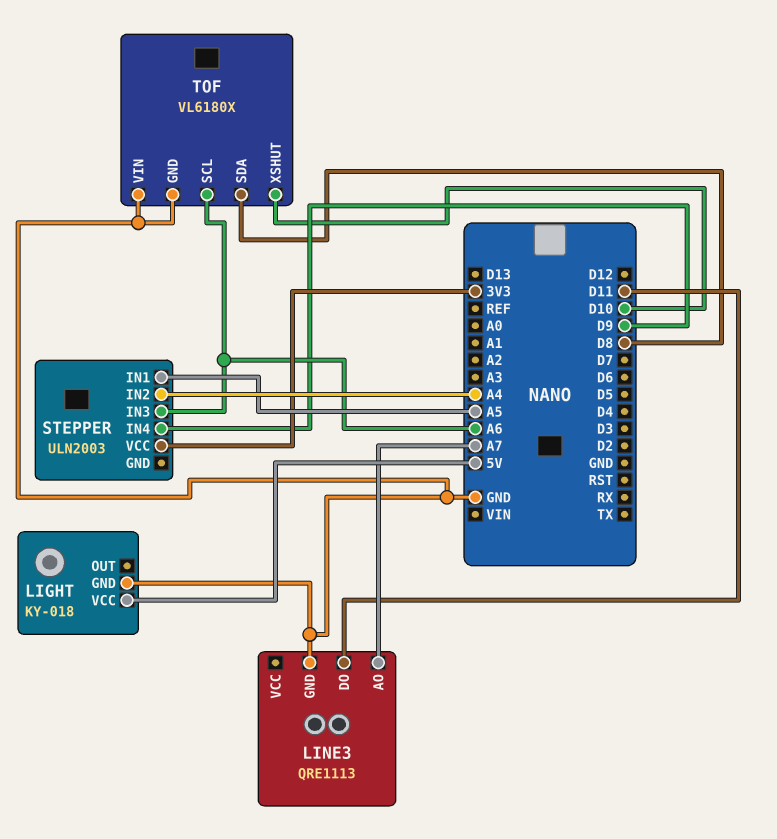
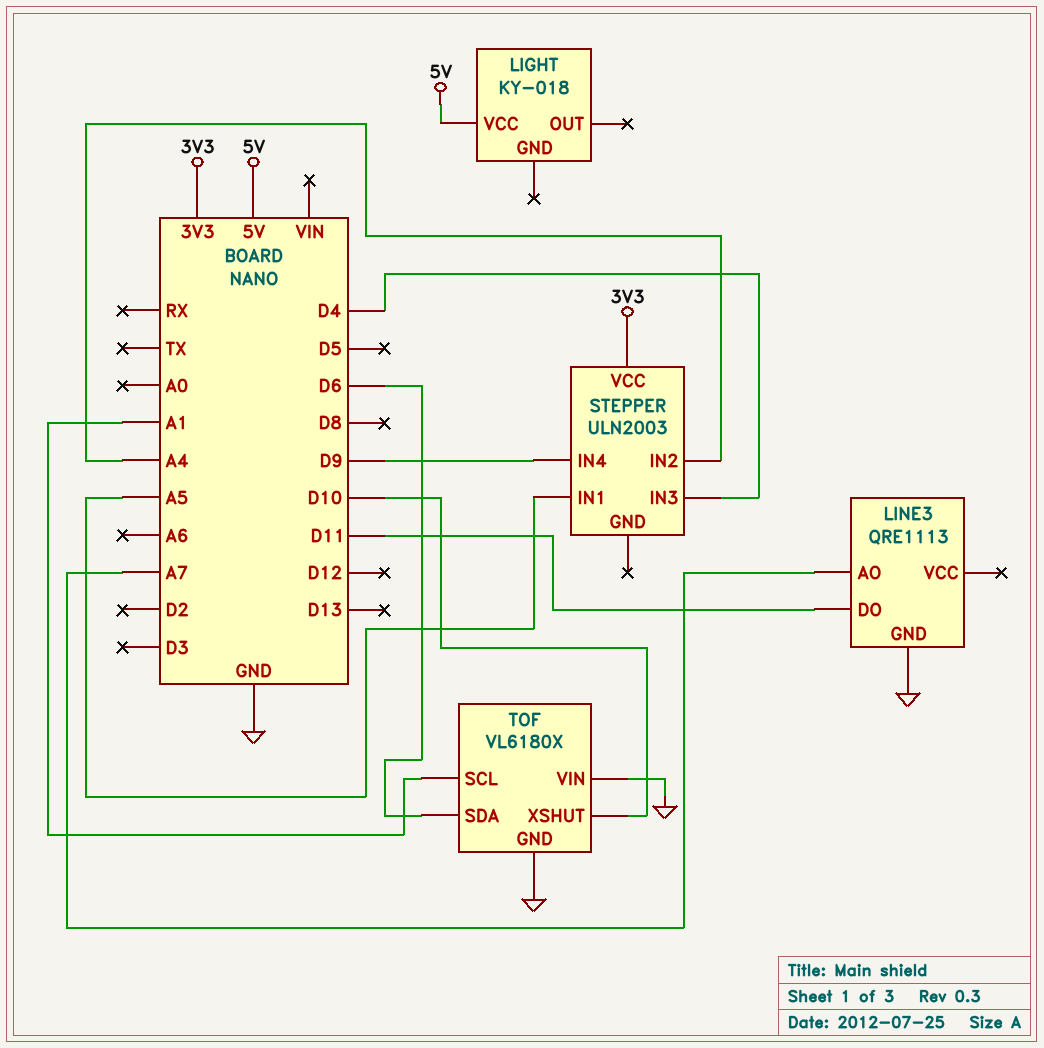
LIGHT pin GND: GND -> none
STEPPER pin IN3: A6 -> D4
TOF pin SCL: A6 -> A1
TOF pin SDA: D8 -> D6

